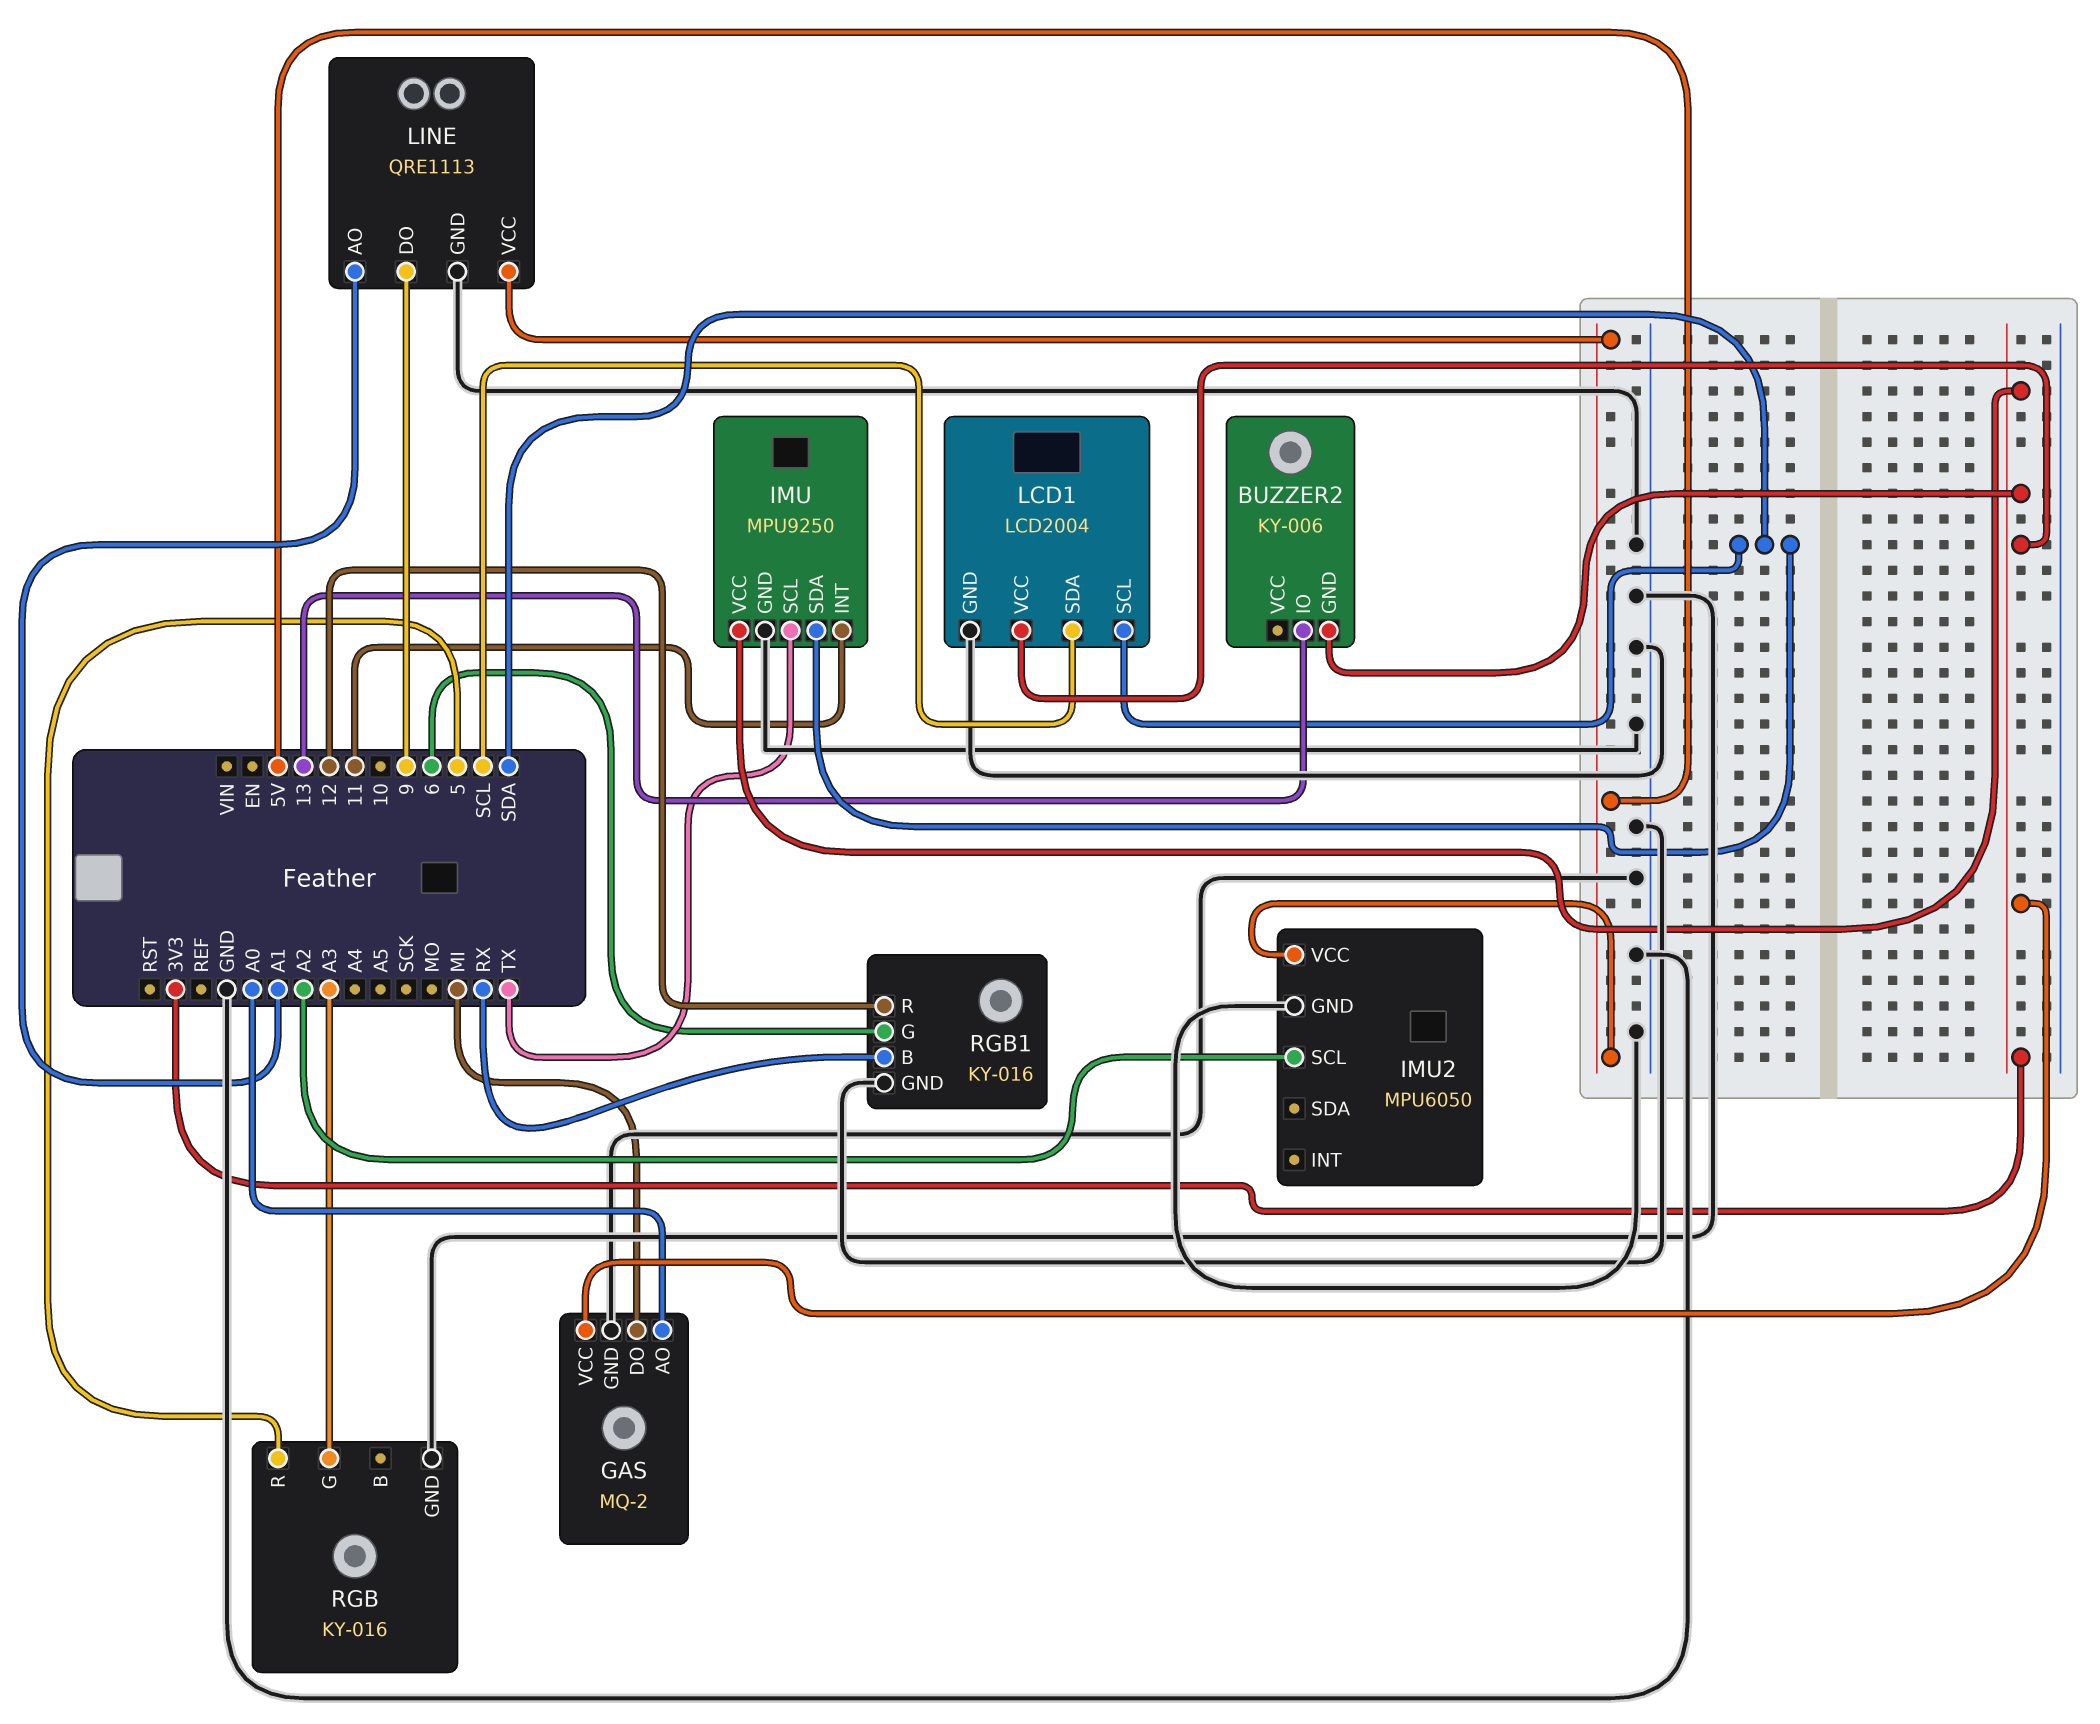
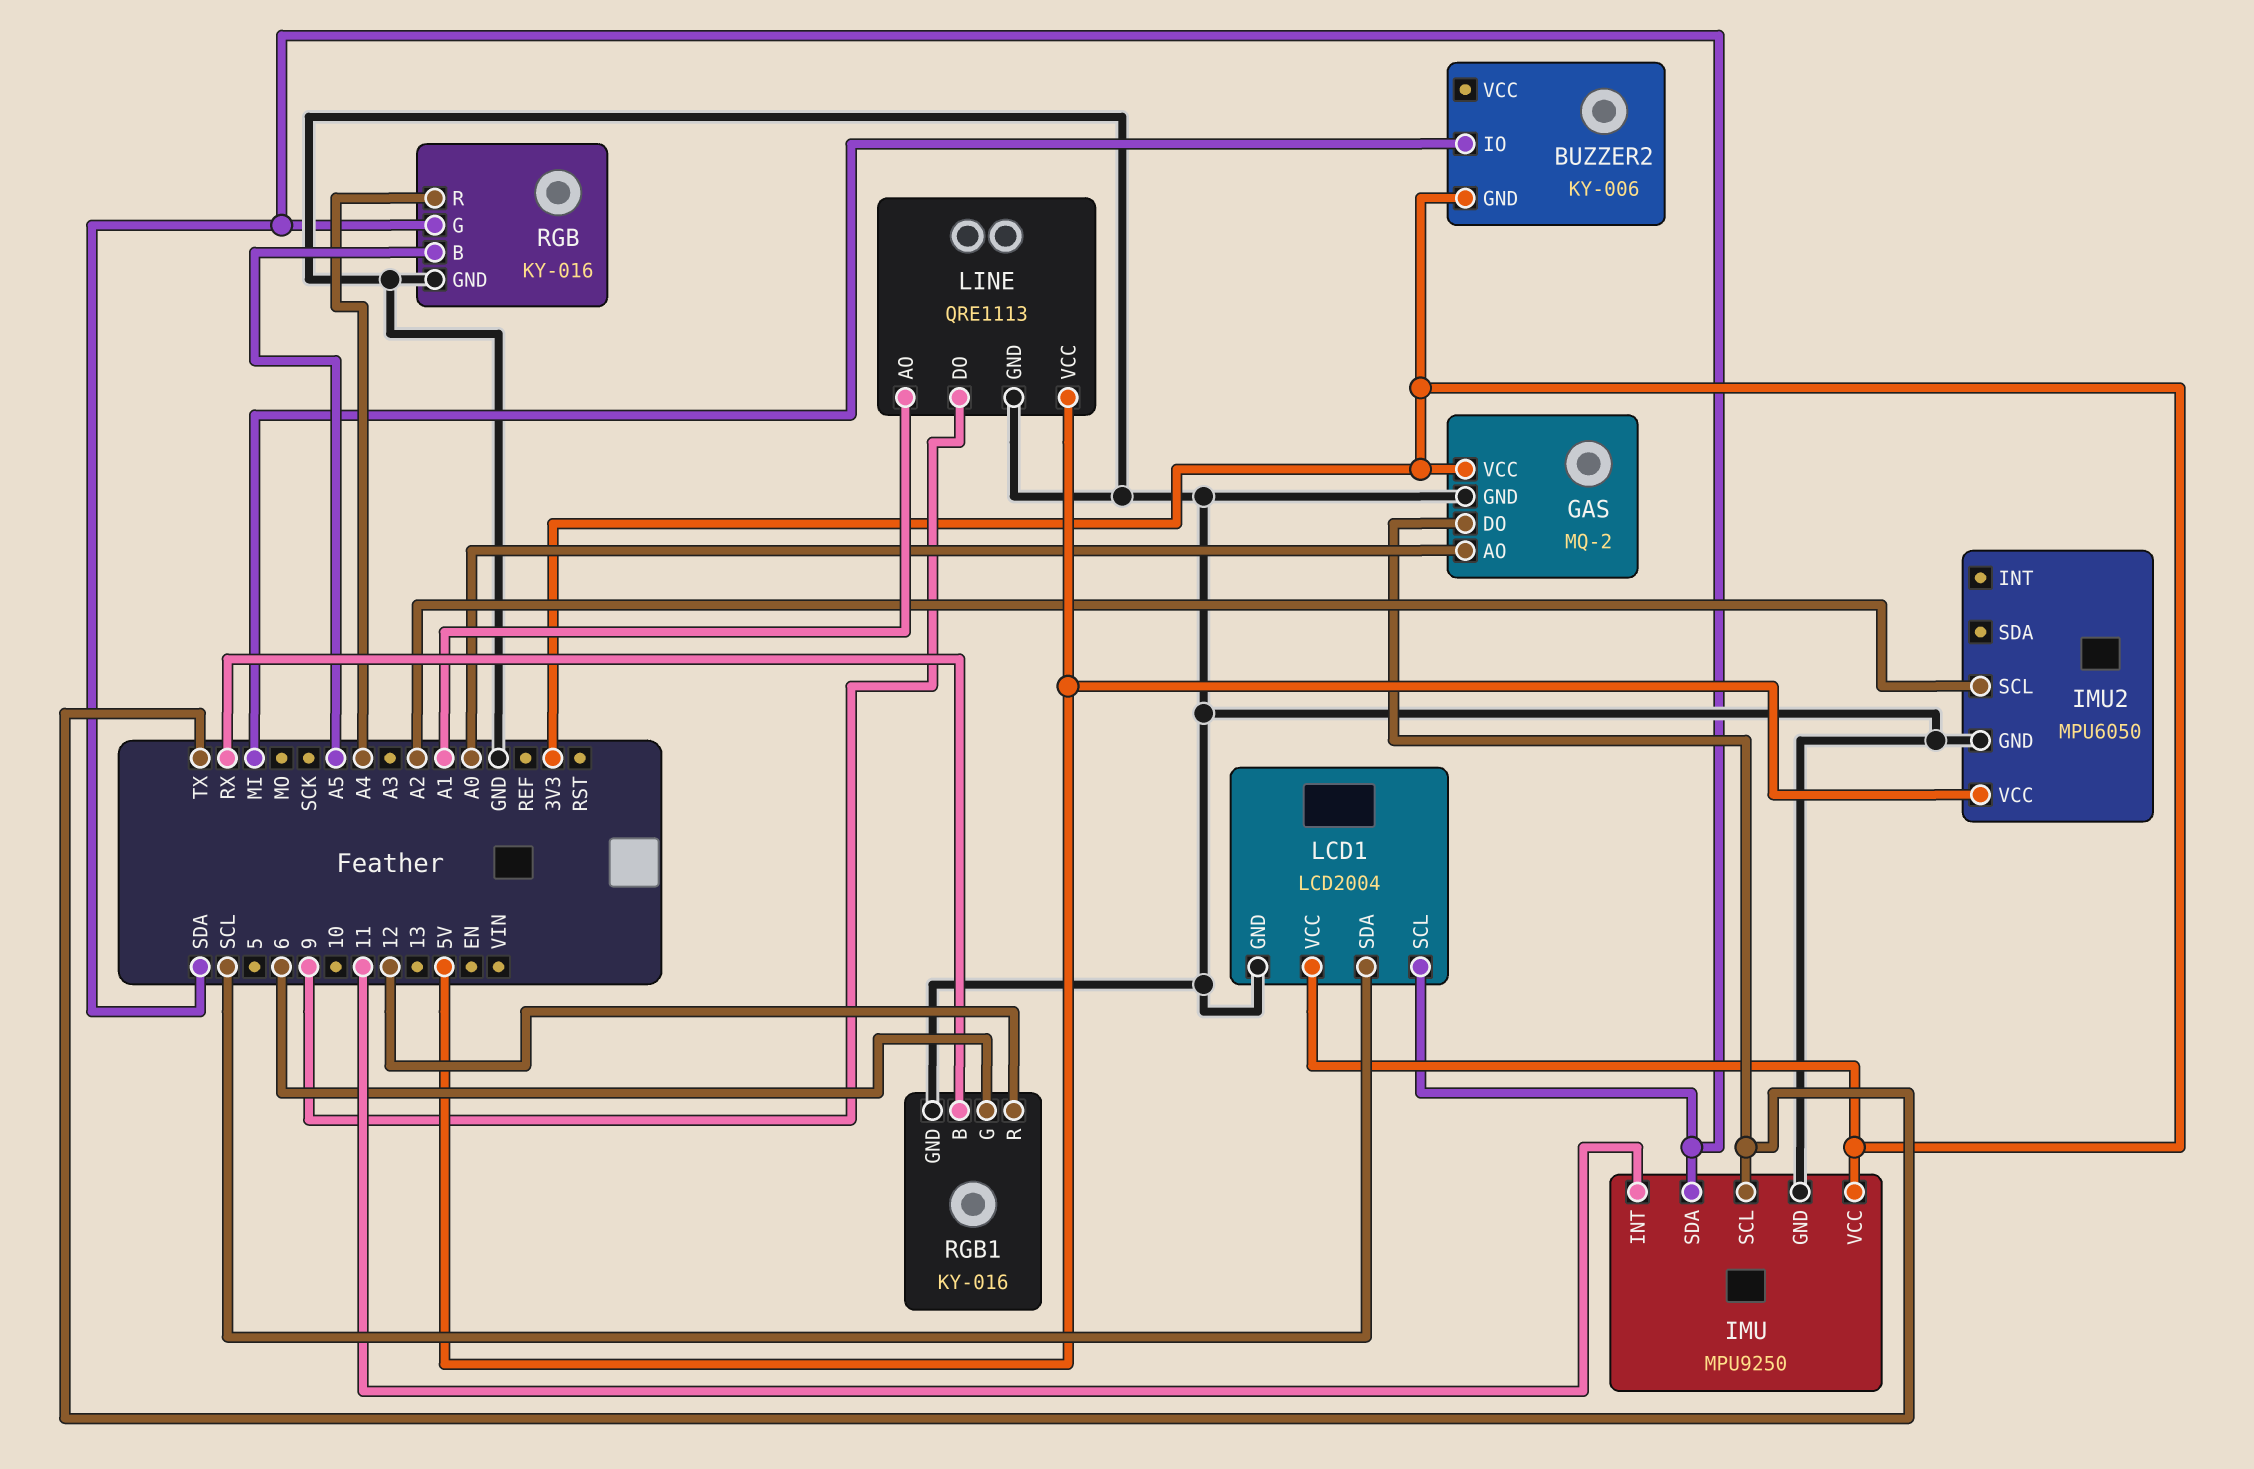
BUZZER2 pin IO: 13 -> MI
GAS pin DO: MI -> TX
RGB pin B: none -> A5
RGB pin G: A3 -> SDA
RGB pin R: 5 -> A4

